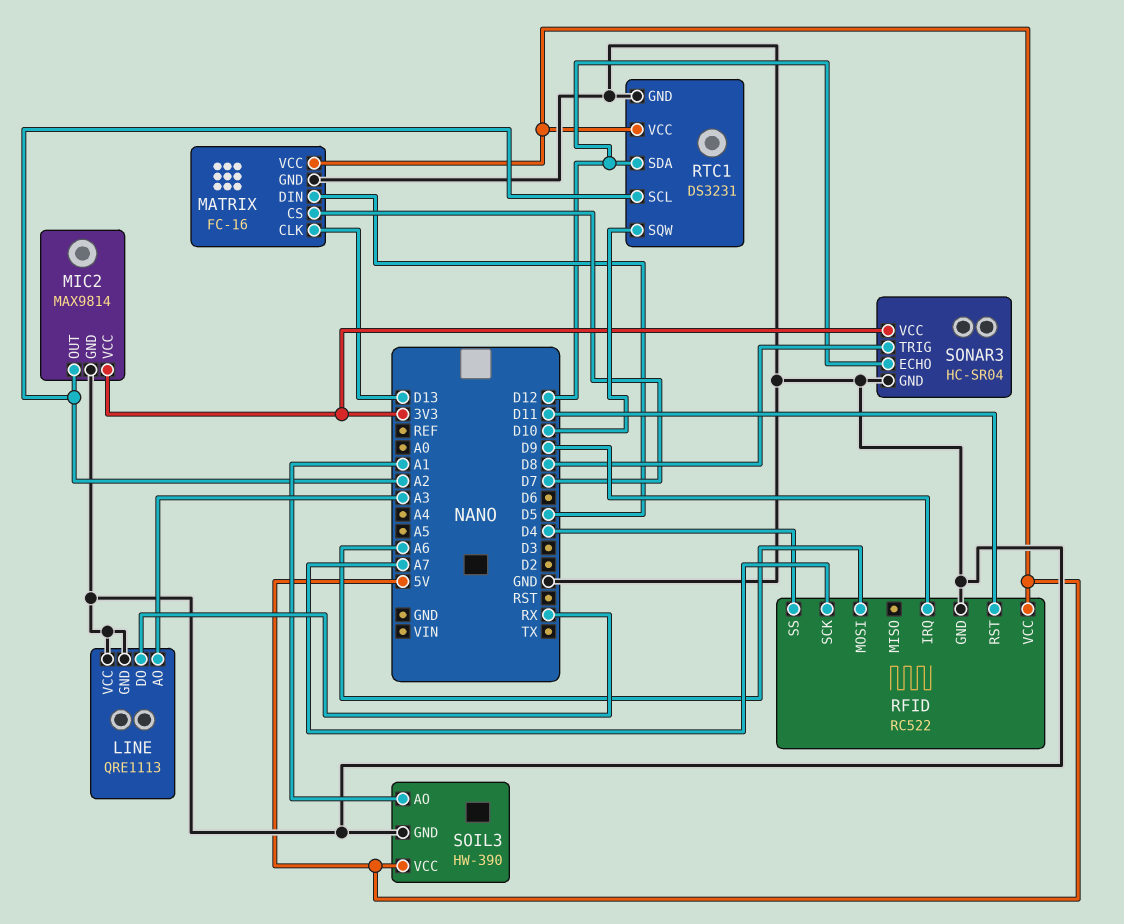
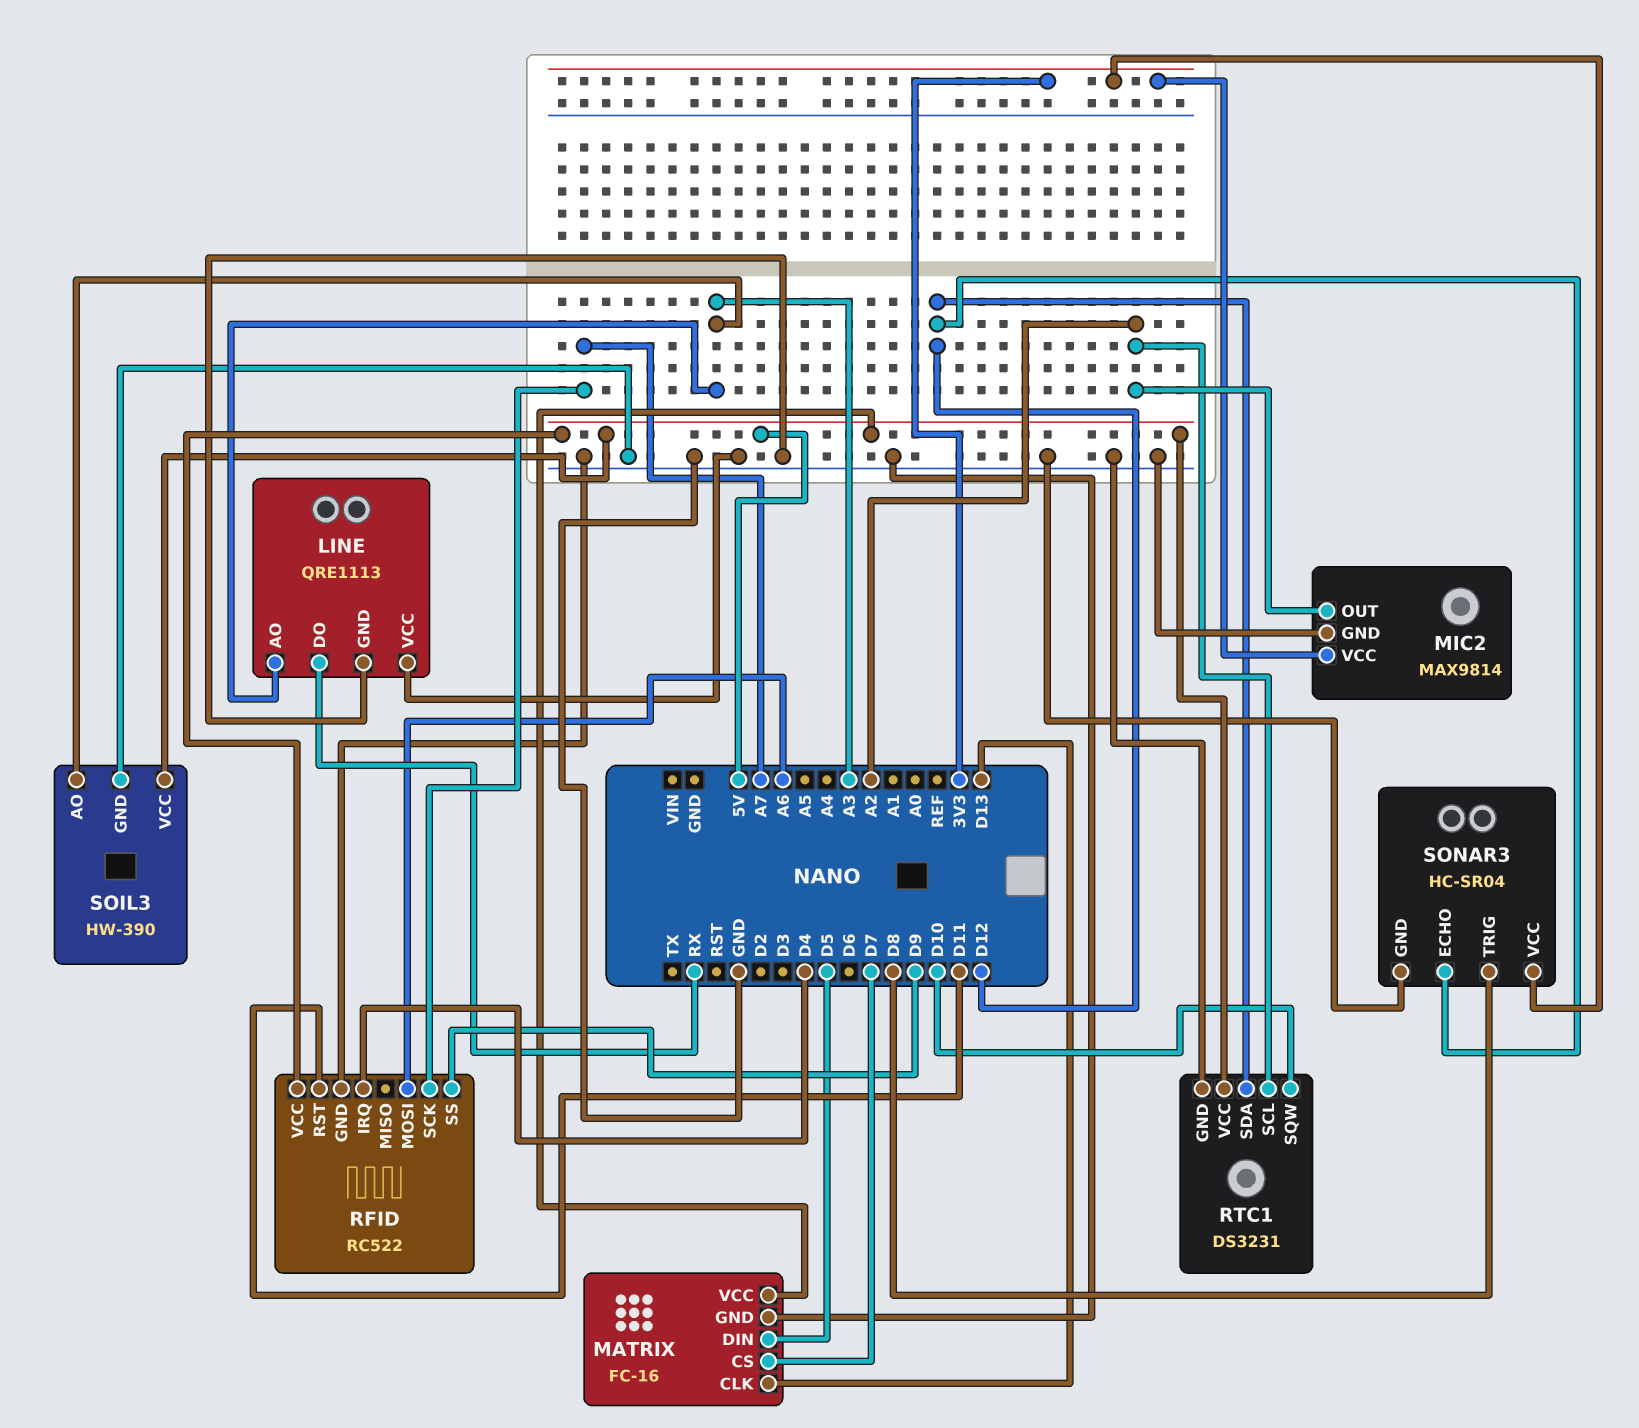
RFID pin IRQ: D9 -> D4
RFID pin SS: D4 -> D9
SOIL3 pin AO: A1 -> A3

